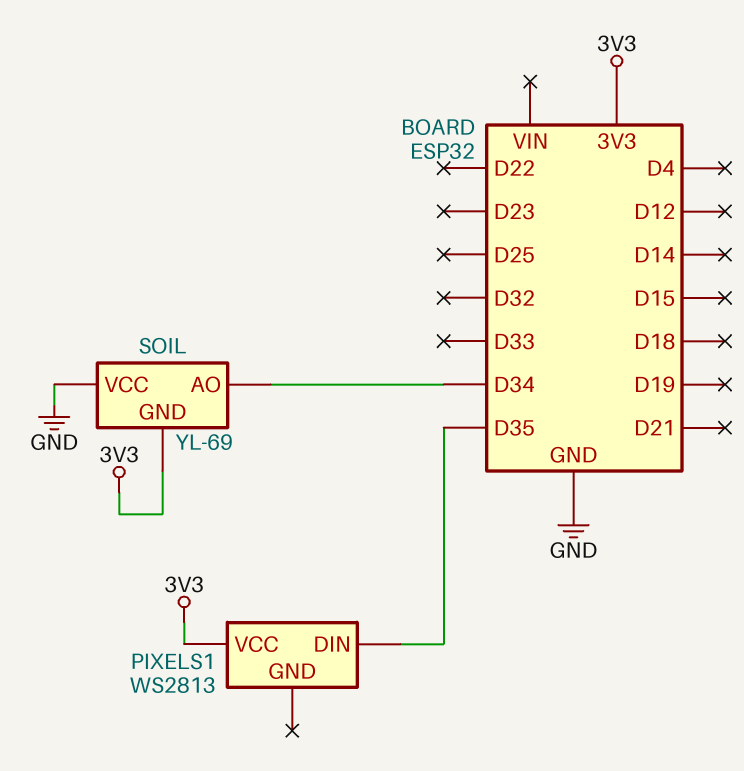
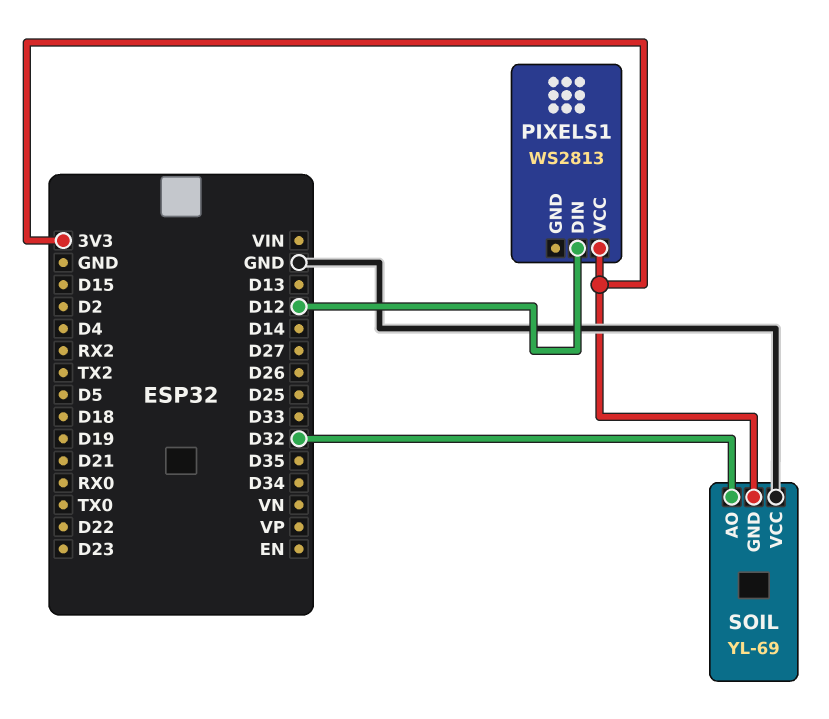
PIXELS1 pin DIN: D35 -> D12
SOIL pin AO: D34 -> D32

